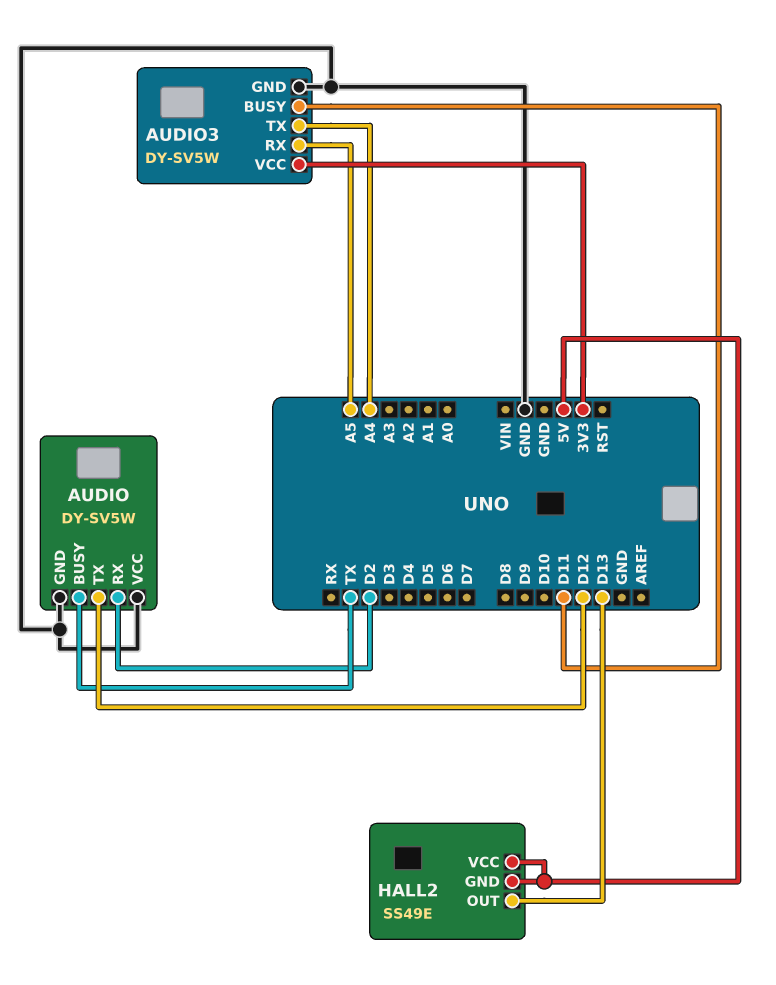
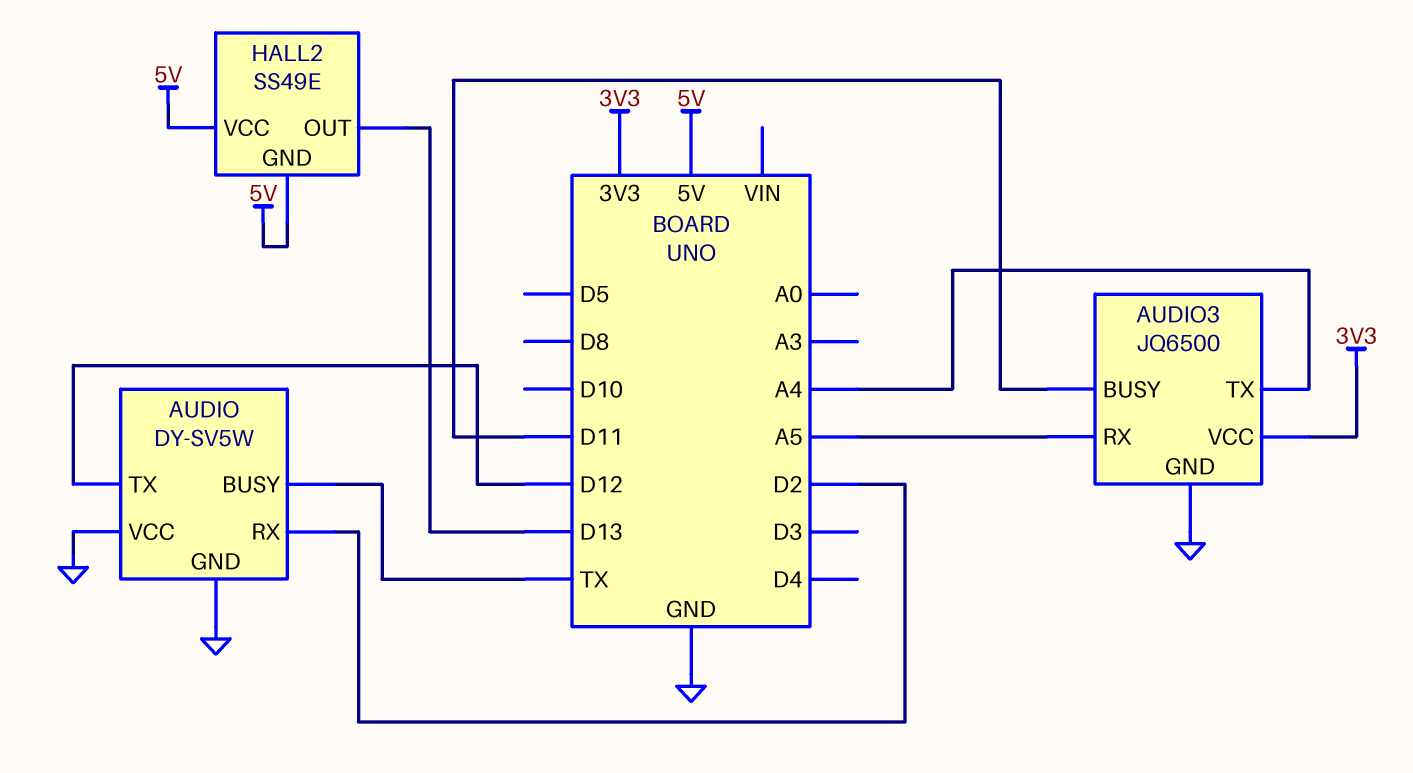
AUDIO3: DY-SV5W -> JQ6500

